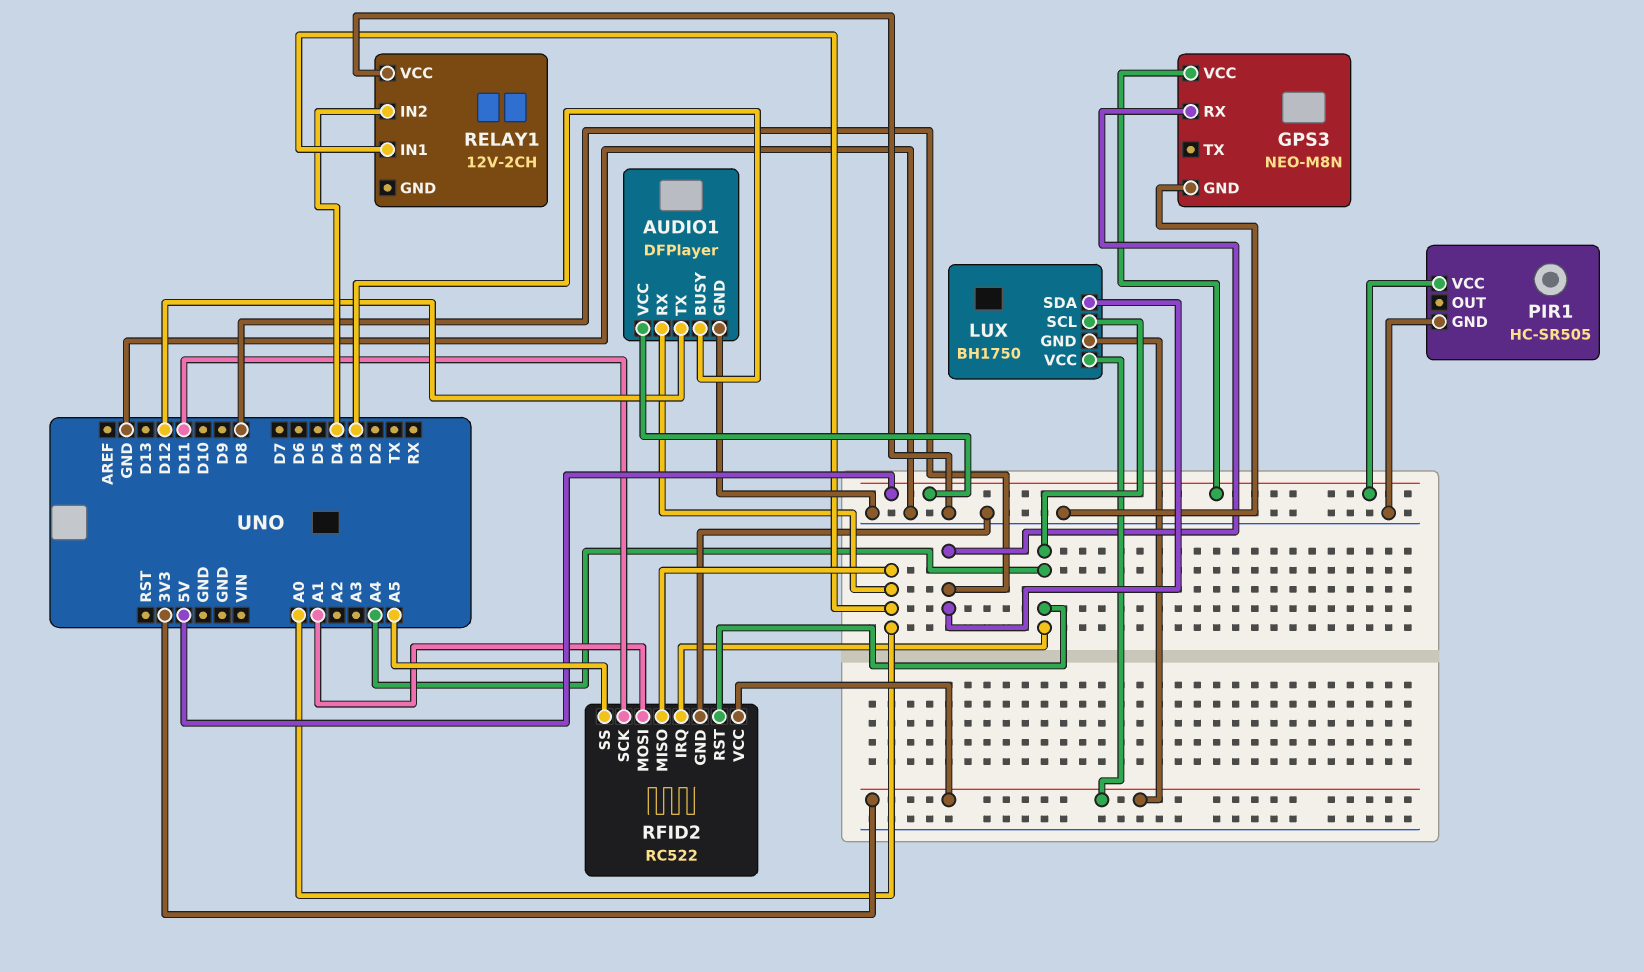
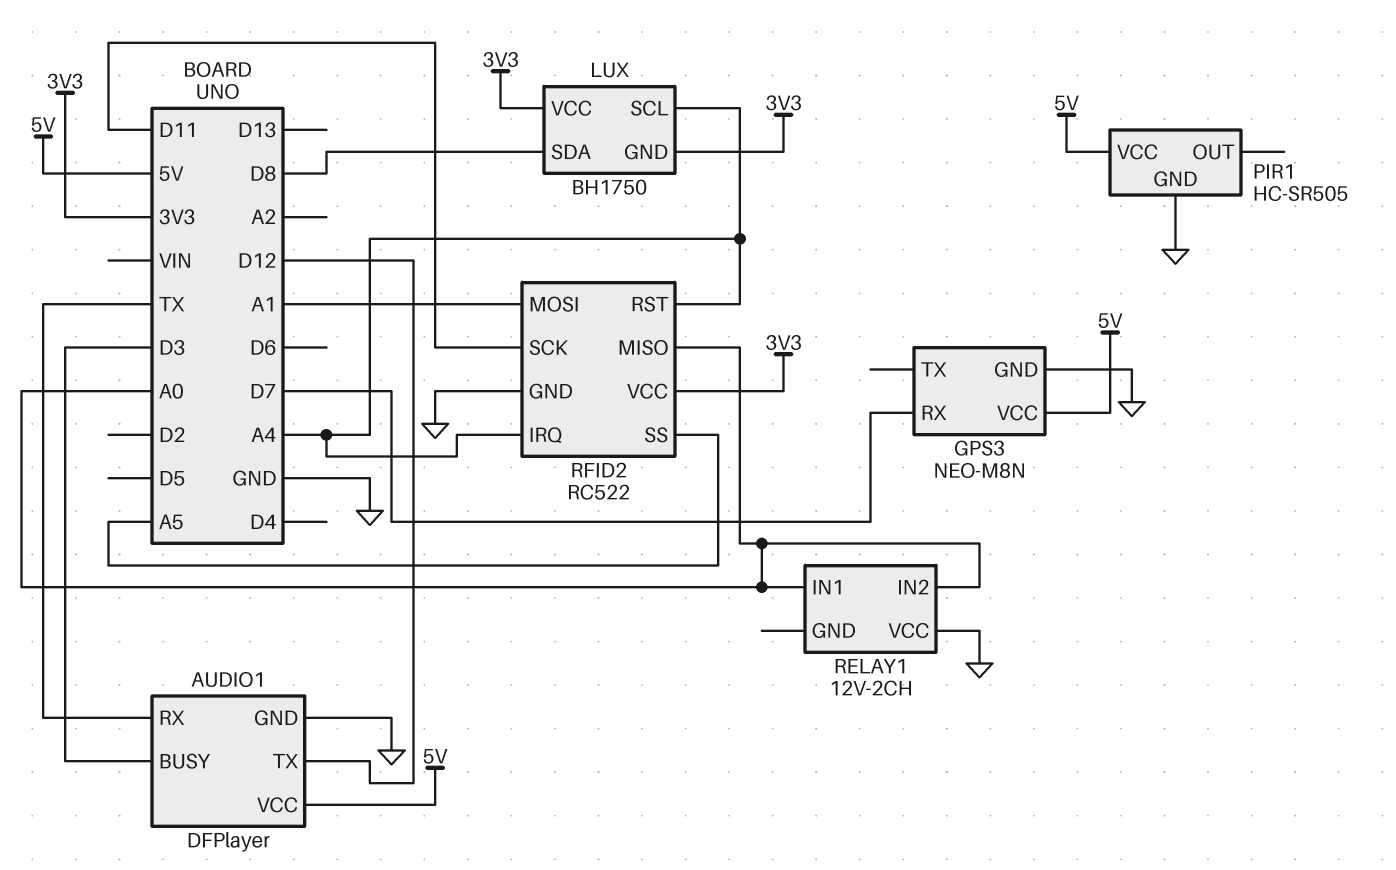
AUDIO1 pin RX: A0 -> TX
GPS3 pin RX: D8 -> D7
RELAY1 pin IN2: D4 -> A0

